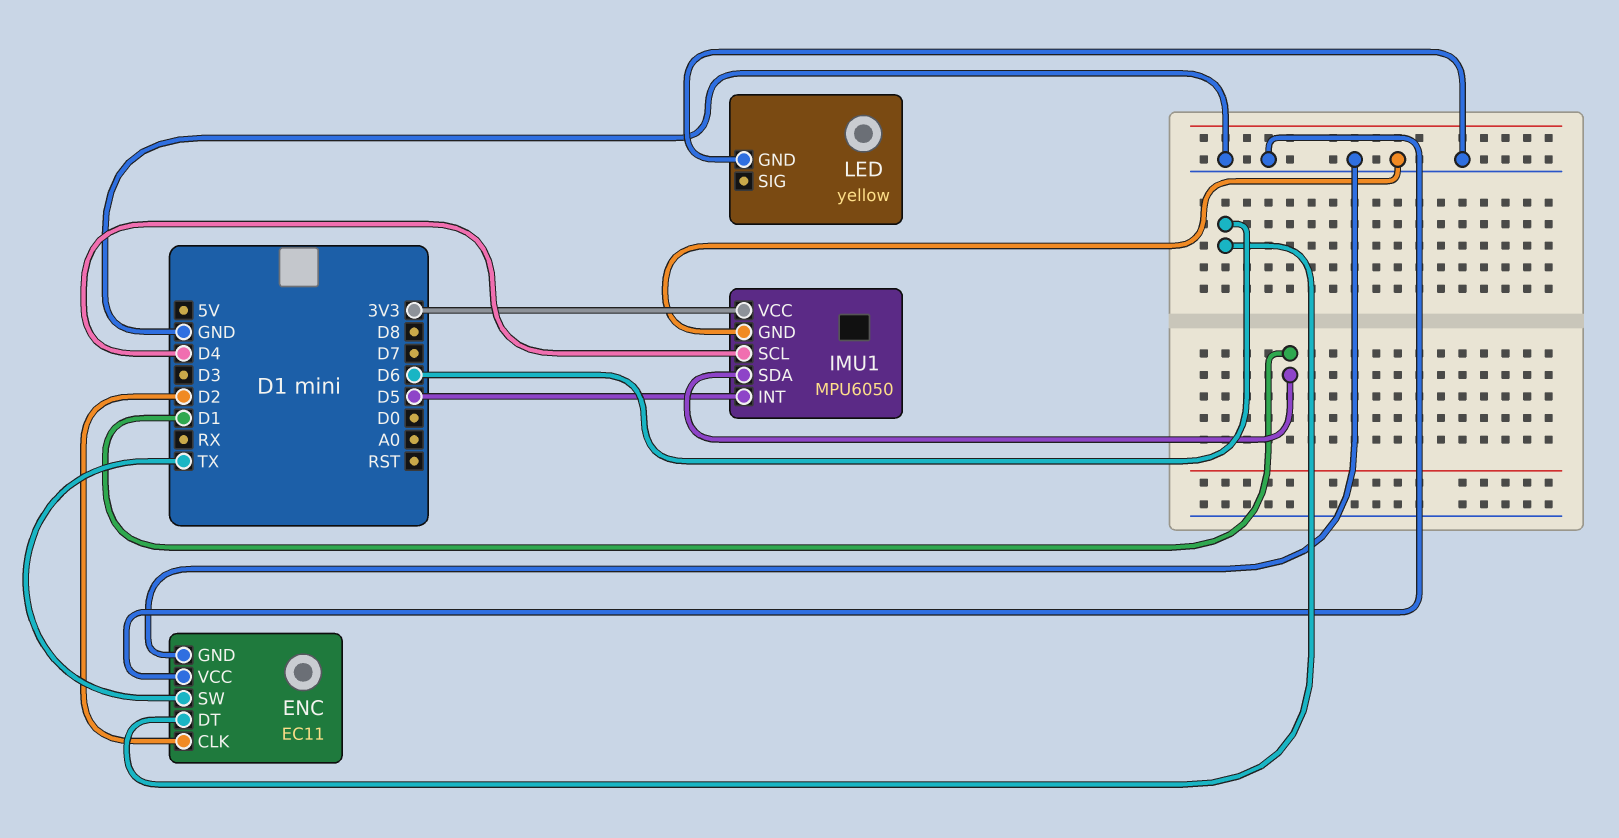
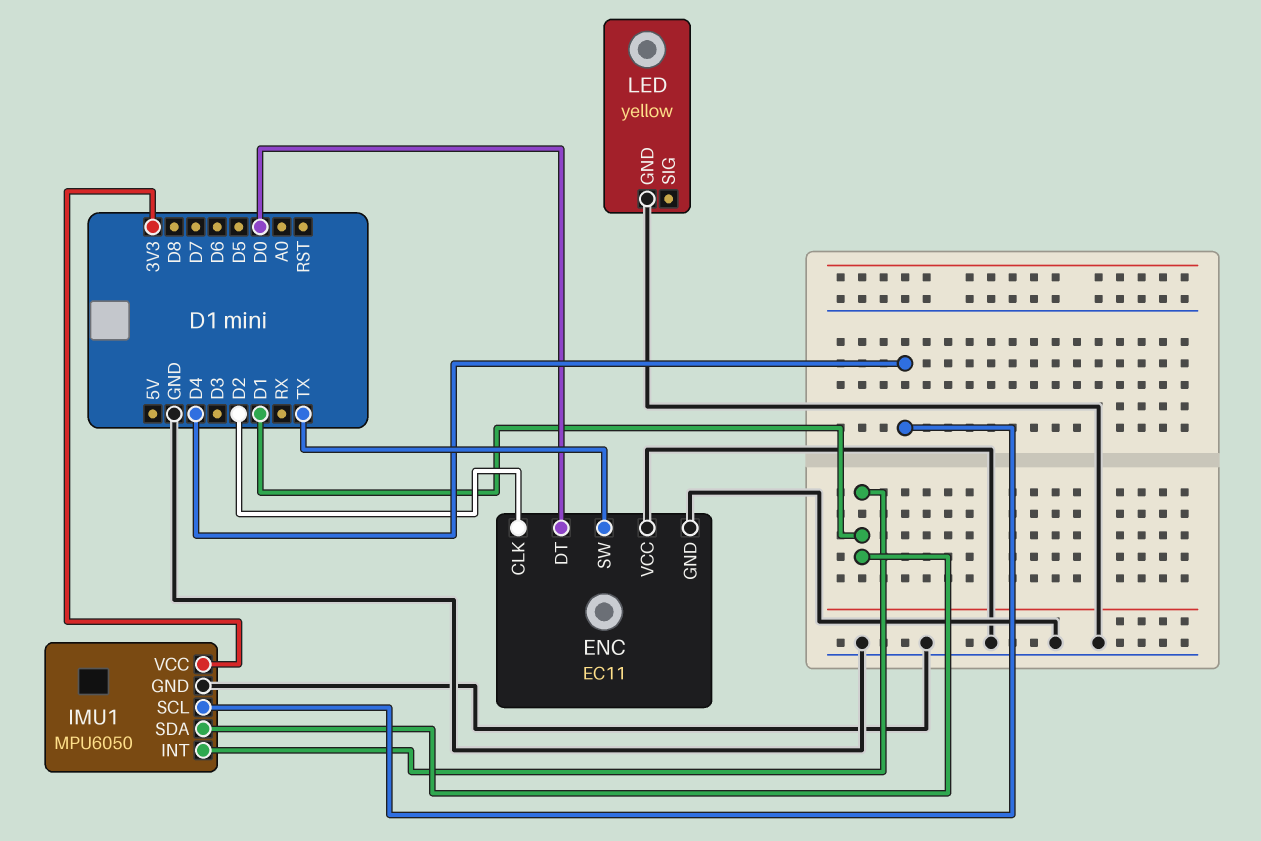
ENC pin DT: D6 -> D0
IMU1 pin INT: D5 -> D1

